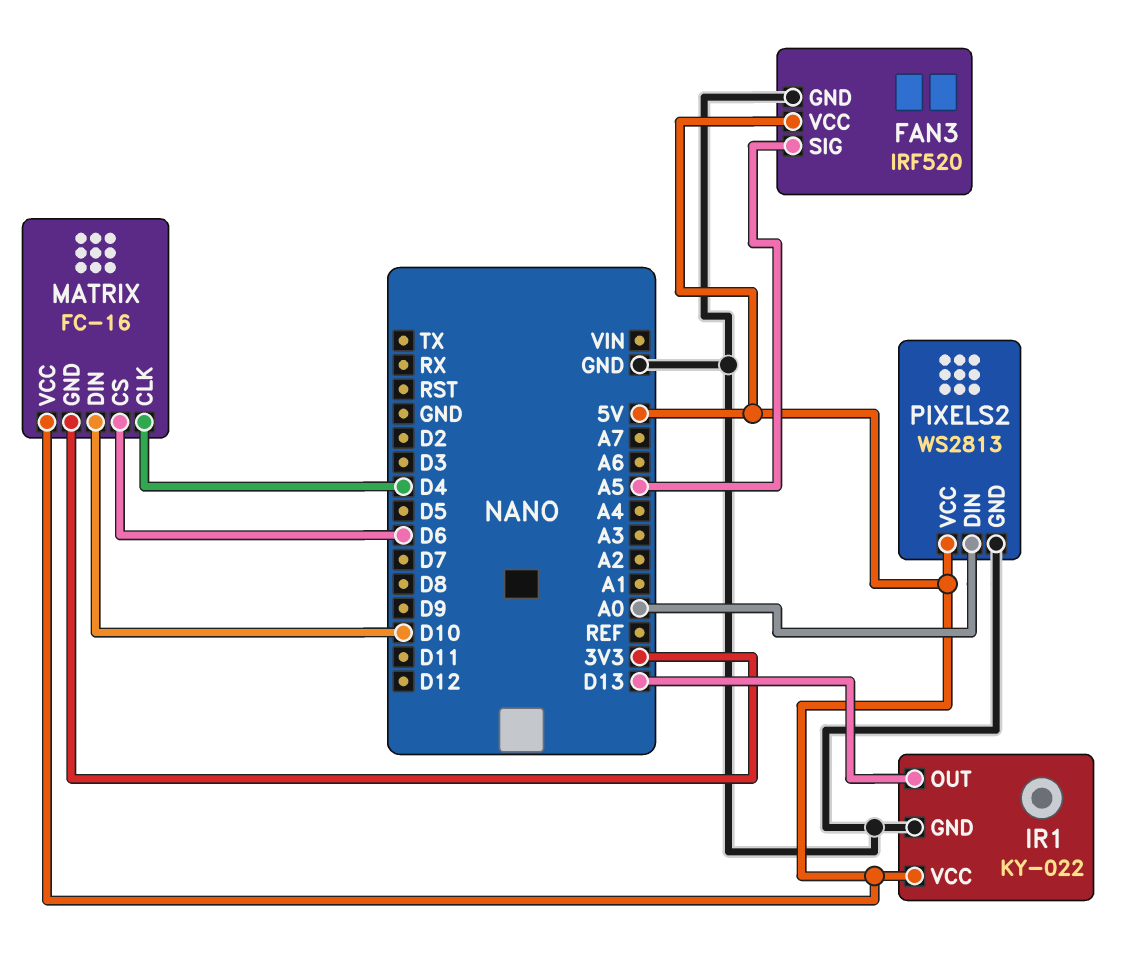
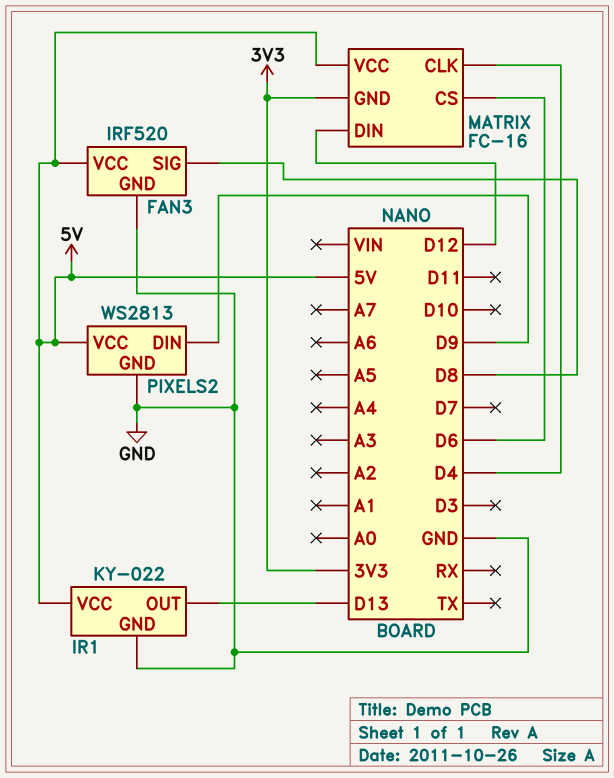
FAN3 pin SIG: A5 -> D8
MATRIX pin DIN: D10 -> D12
PIXELS2 pin DIN: A0 -> D9

